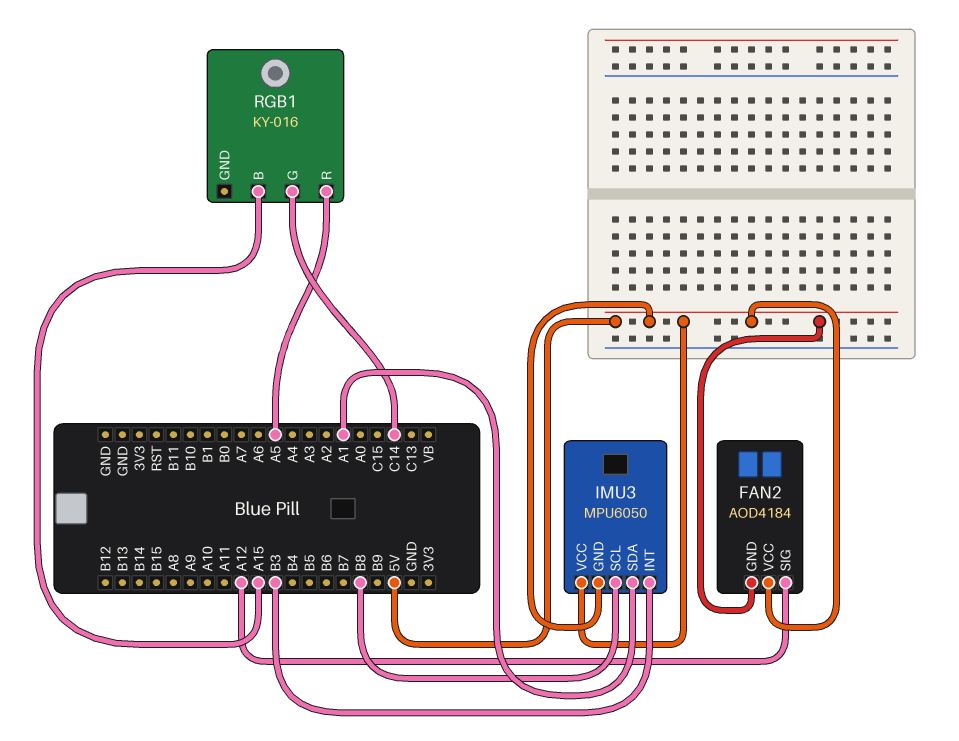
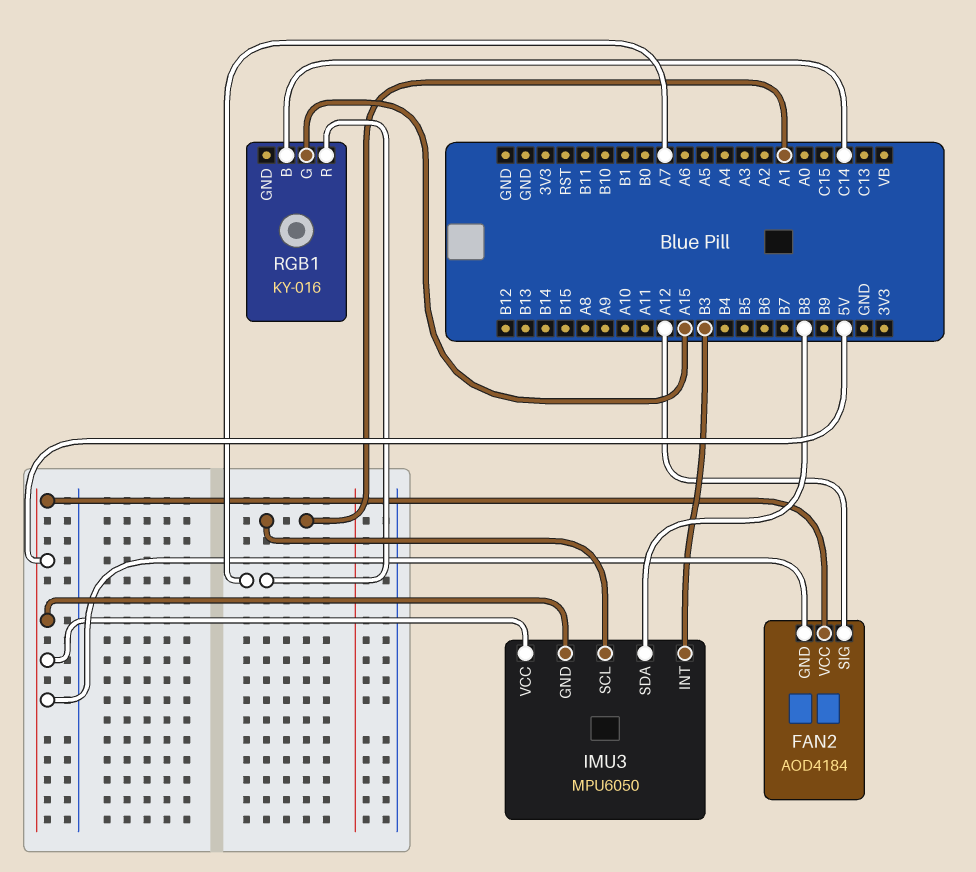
IMU3 pin SCL: B8 -> A1
IMU3 pin SDA: A1 -> B8
RGB1 pin B: A15 -> C14
RGB1 pin G: C14 -> A15
RGB1 pin R: A5 -> A7

